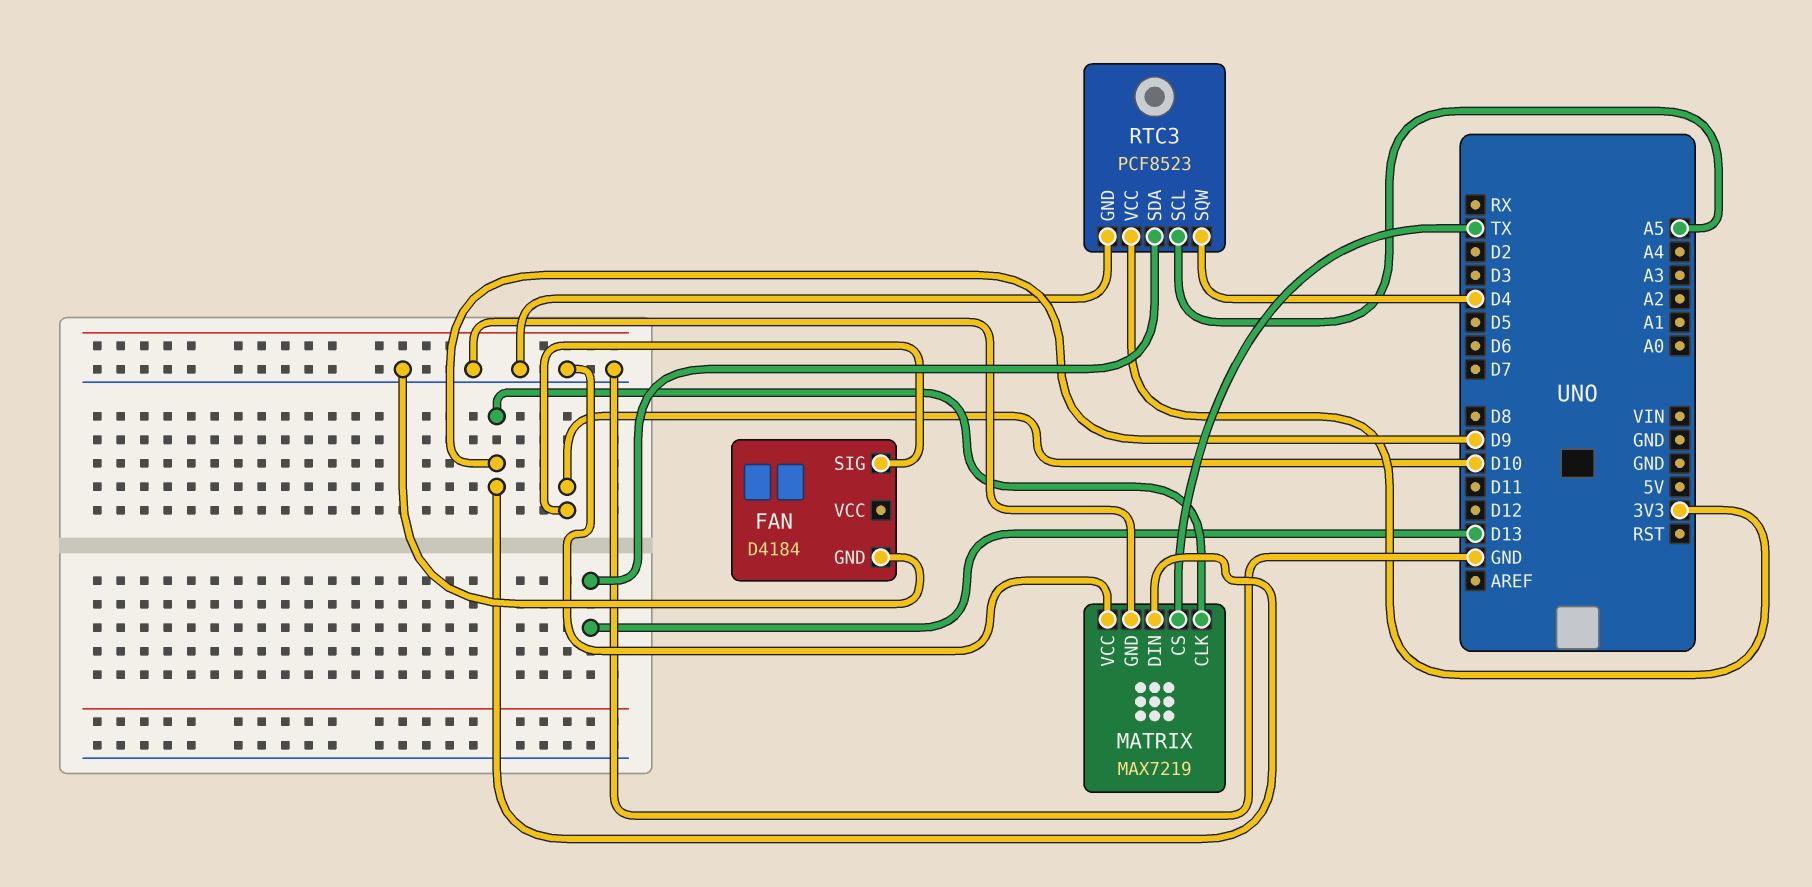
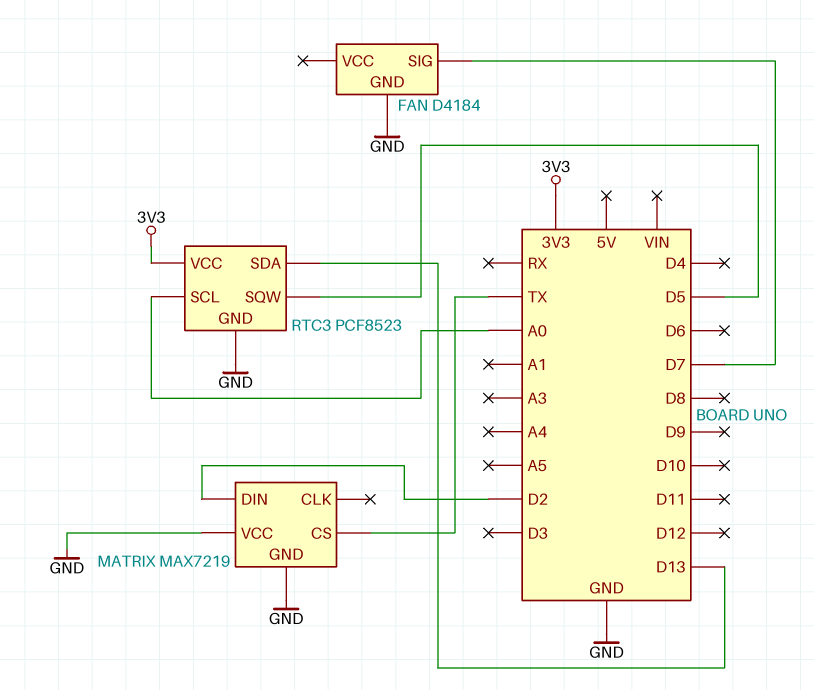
FAN pin SIG: D10 -> D7
MATRIX pin CLK: D9 -> none
MATRIX pin DIN: D9 -> D2
RTC3 pin SCL: A5 -> A0
RTC3 pin SQW: D4 -> D5

